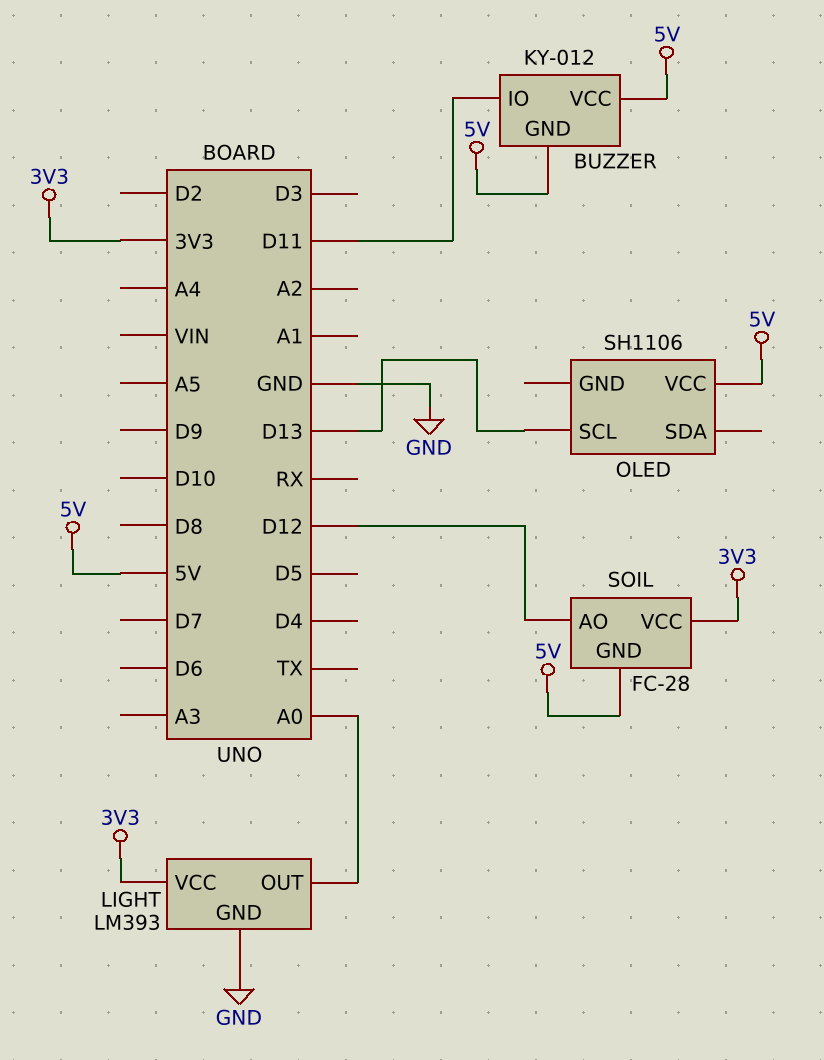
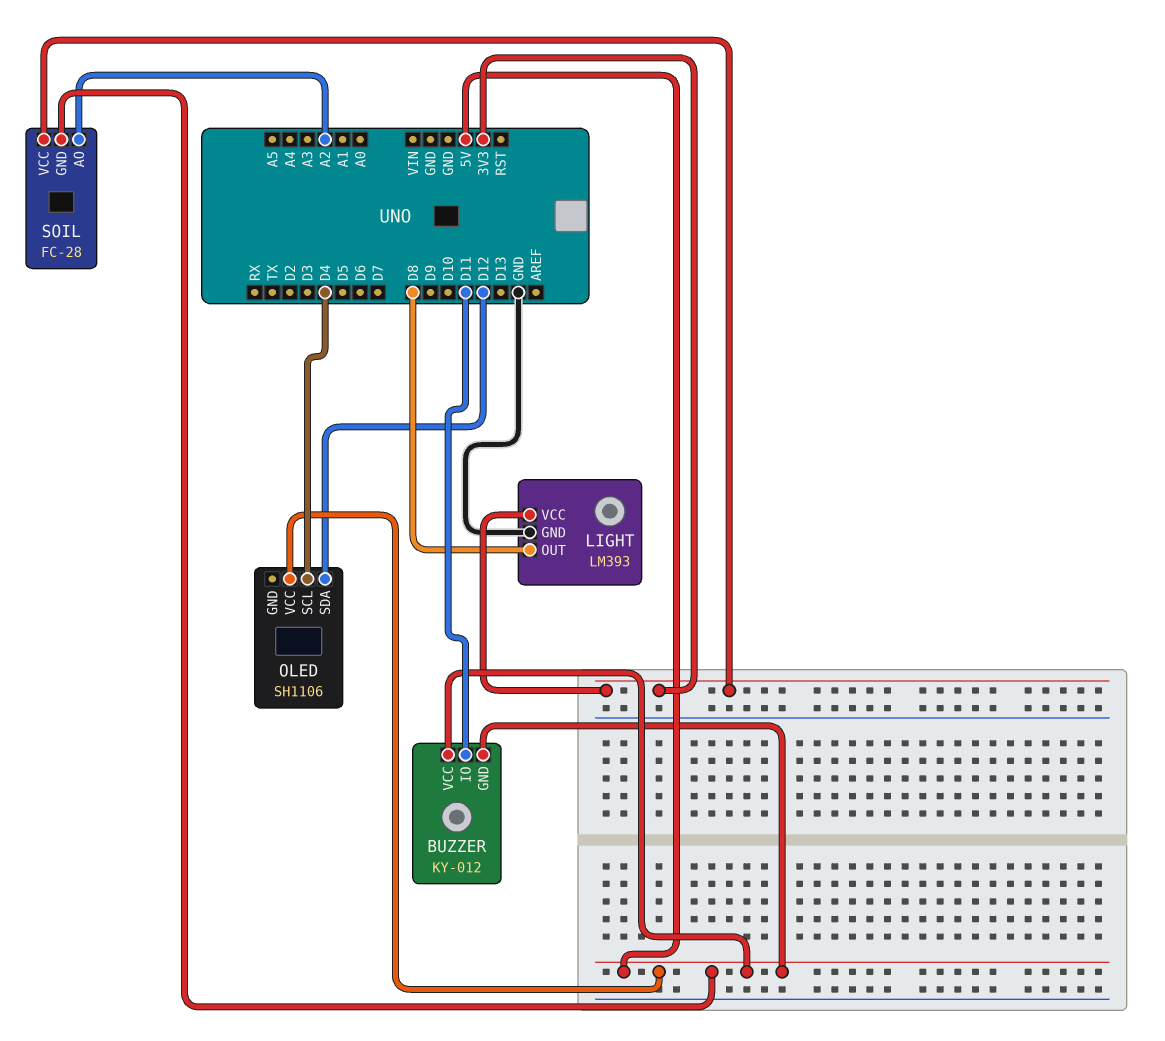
LIGHT pin OUT: A0 -> D8
OLED pin SCL: D13 -> D4
OLED pin SDA: none -> D12
SOIL pin AO: D12 -> A2

